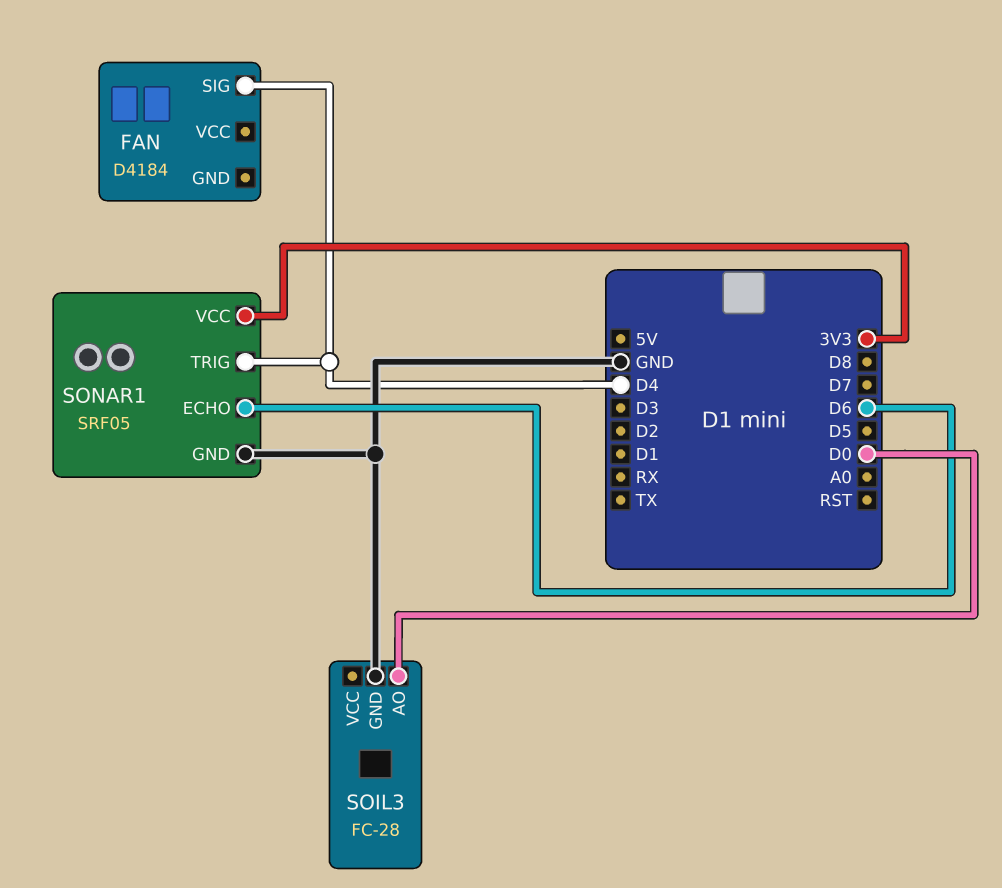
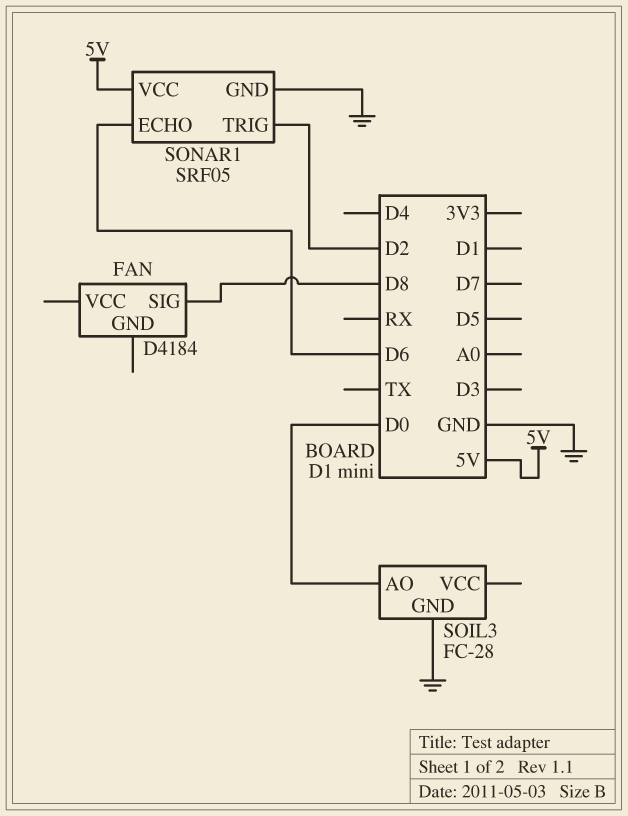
FAN pin SIG: D4 -> D8
SONAR1 pin TRIG: D4 -> D2
SONAR1 pin VCC: 3V3 -> 5V

